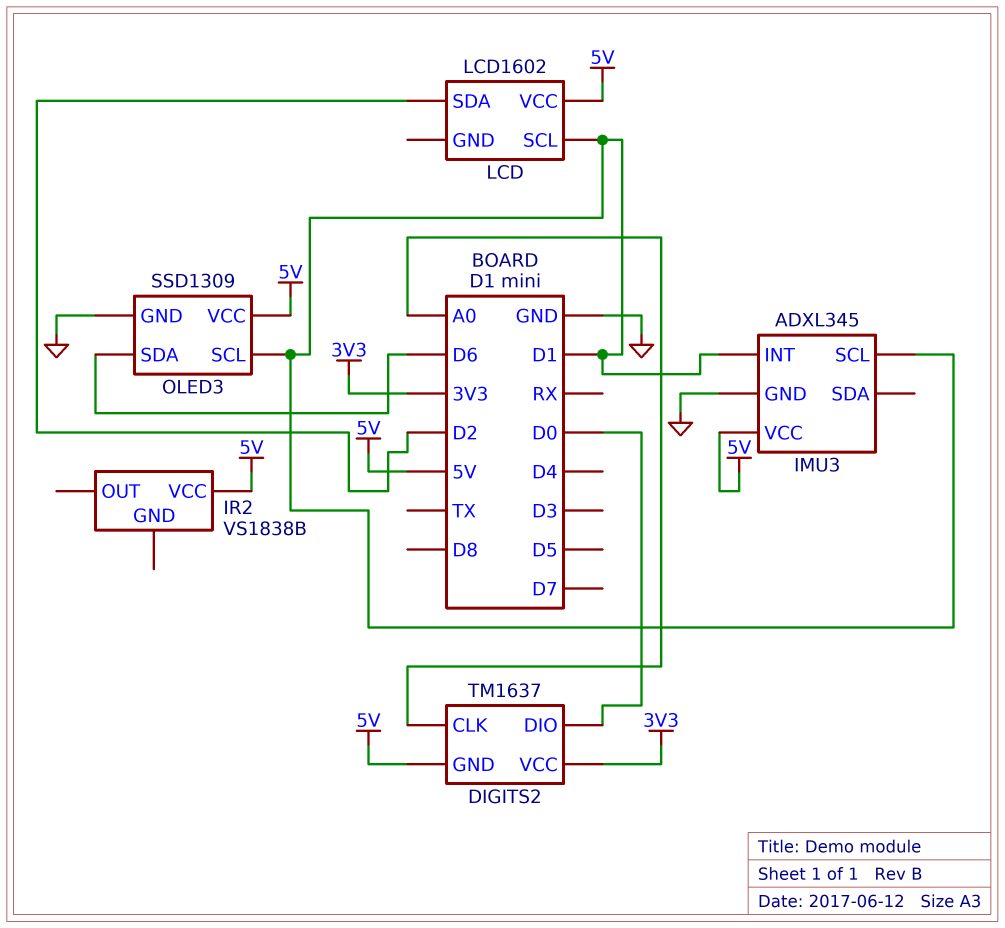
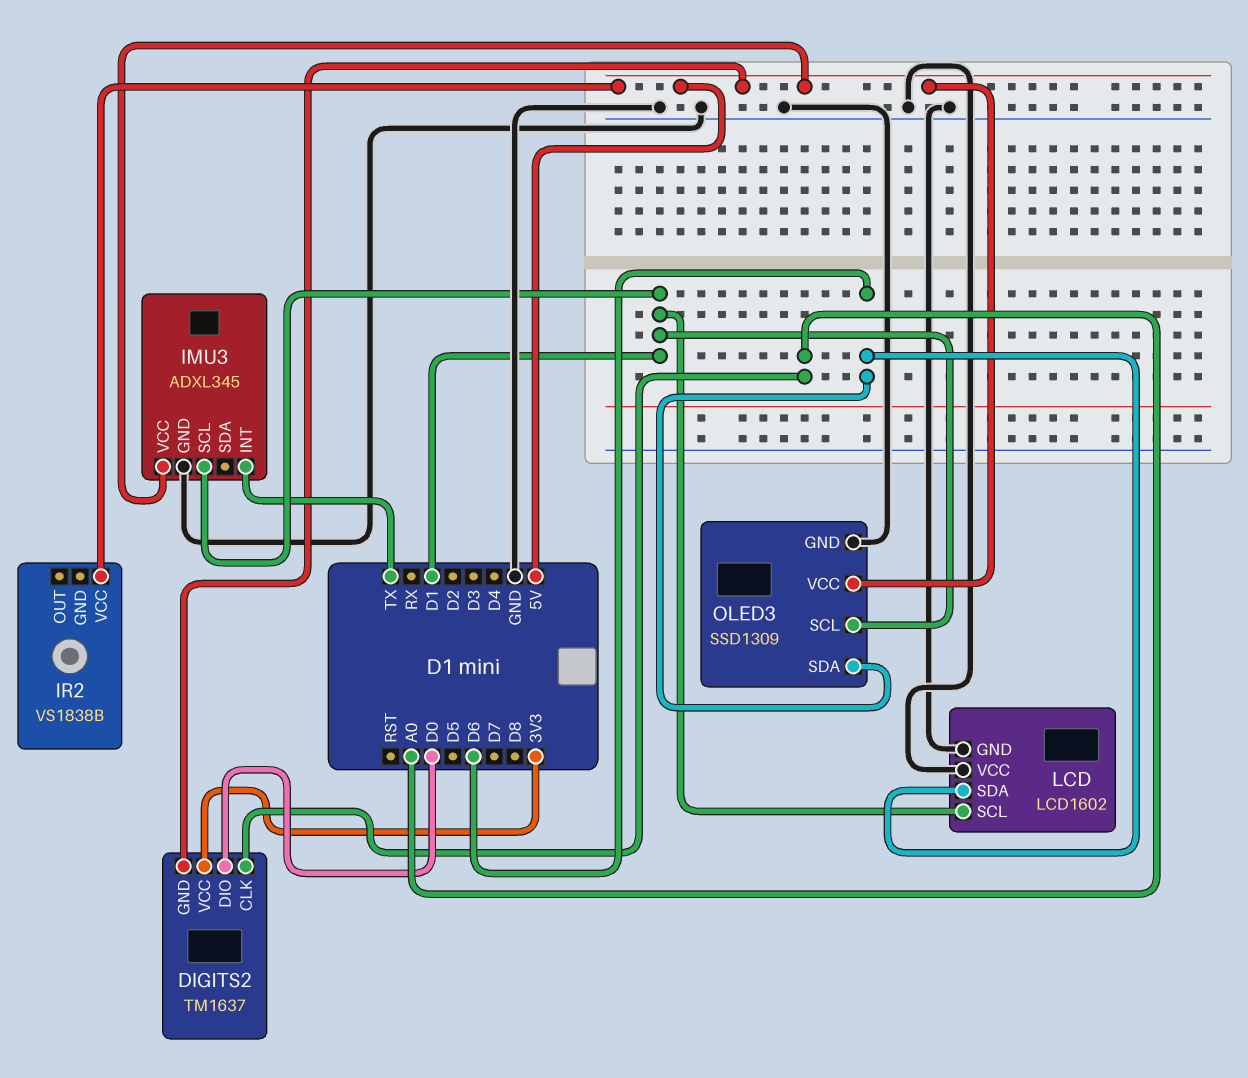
IMU3 pin INT: D1 -> TX
LCD pin GND: none -> GND
LCD pin SDA: D2 -> D6
LCD pin VCC: 5V -> GND

